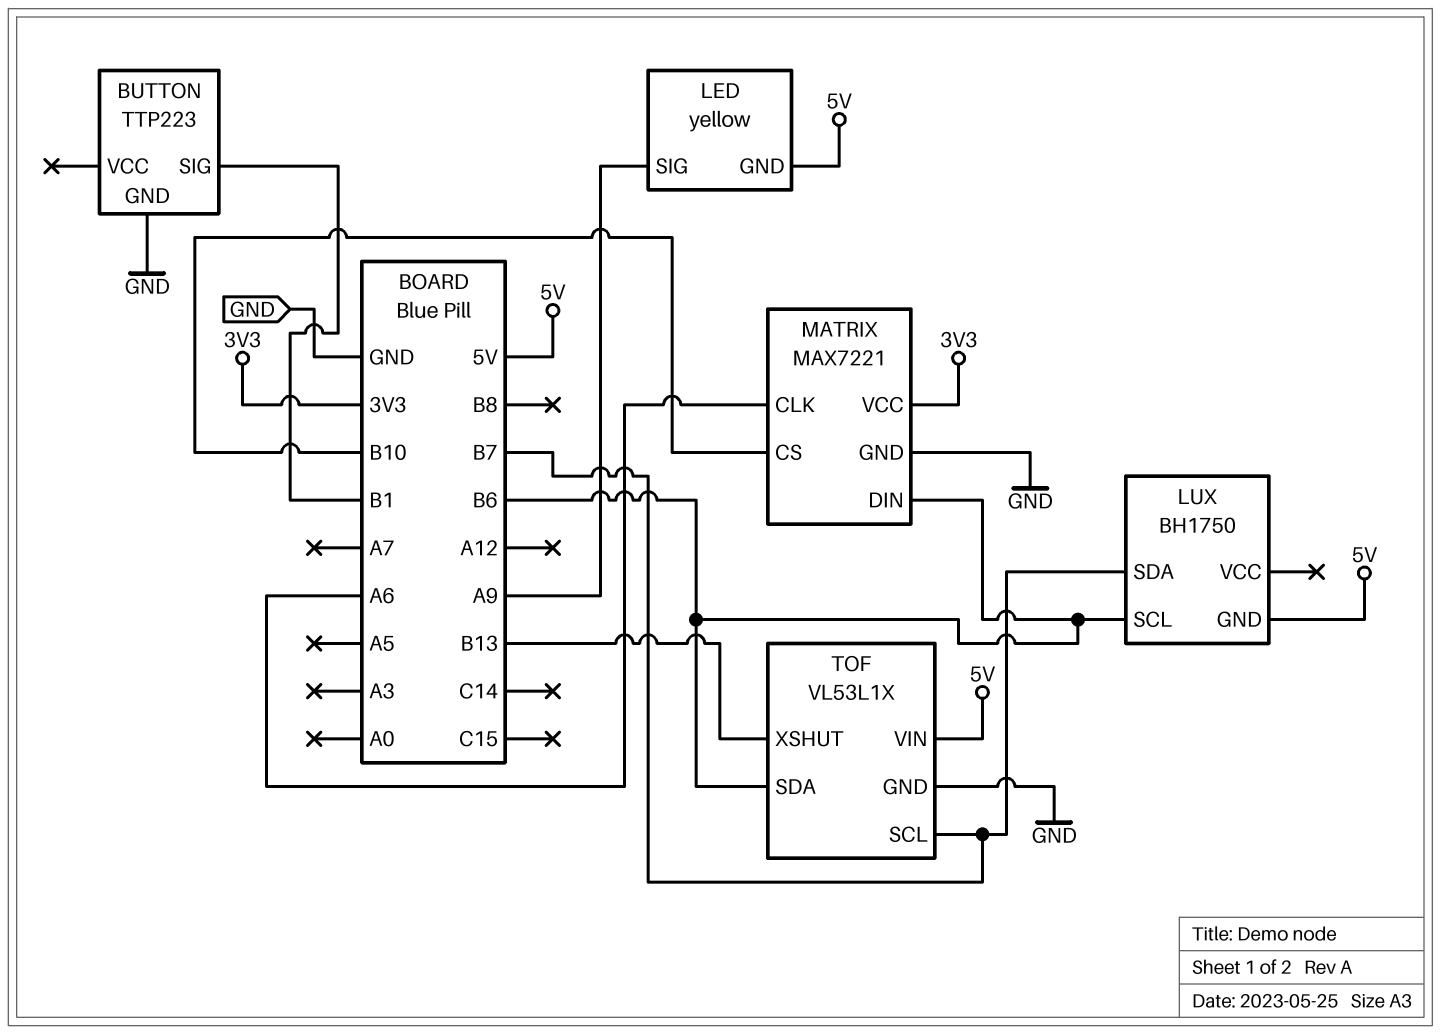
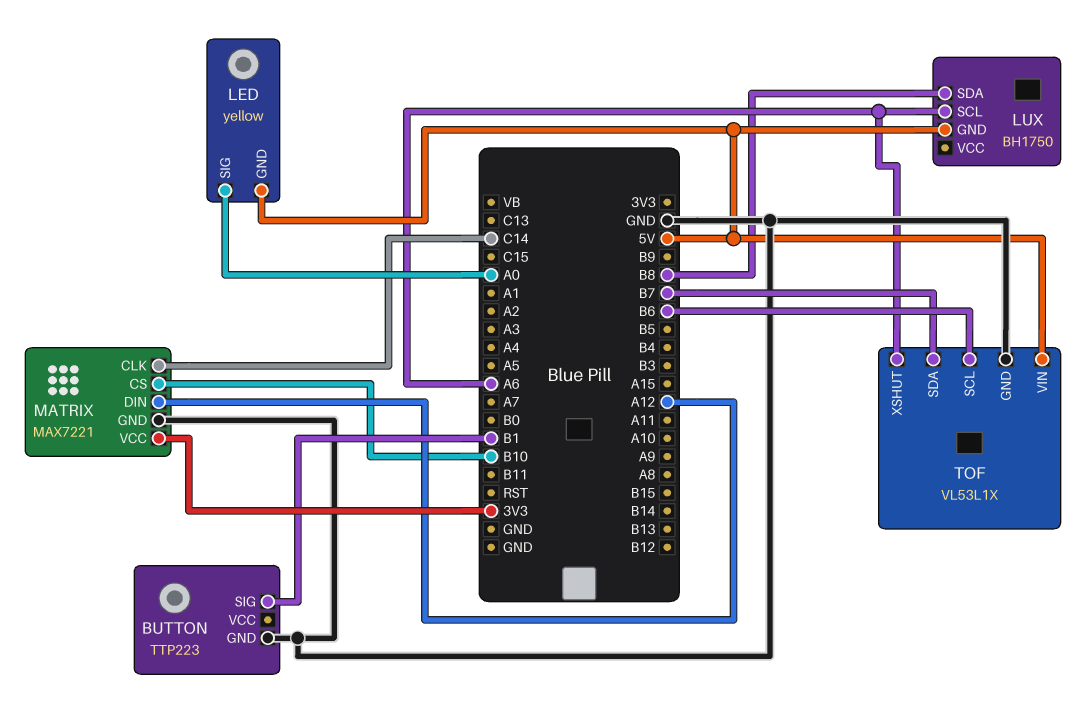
LED pin SIG: A9 -> A0
LUX pin SCL: B6 -> A6
LUX pin SDA: B7 -> B8
MATRIX pin CLK: A6 -> C14
MATRIX pin DIN: B6 -> A12
TOF pin SCL: B7 -> B6
TOF pin SDA: B6 -> B7
TOF pin XSHUT: B13 -> A6

